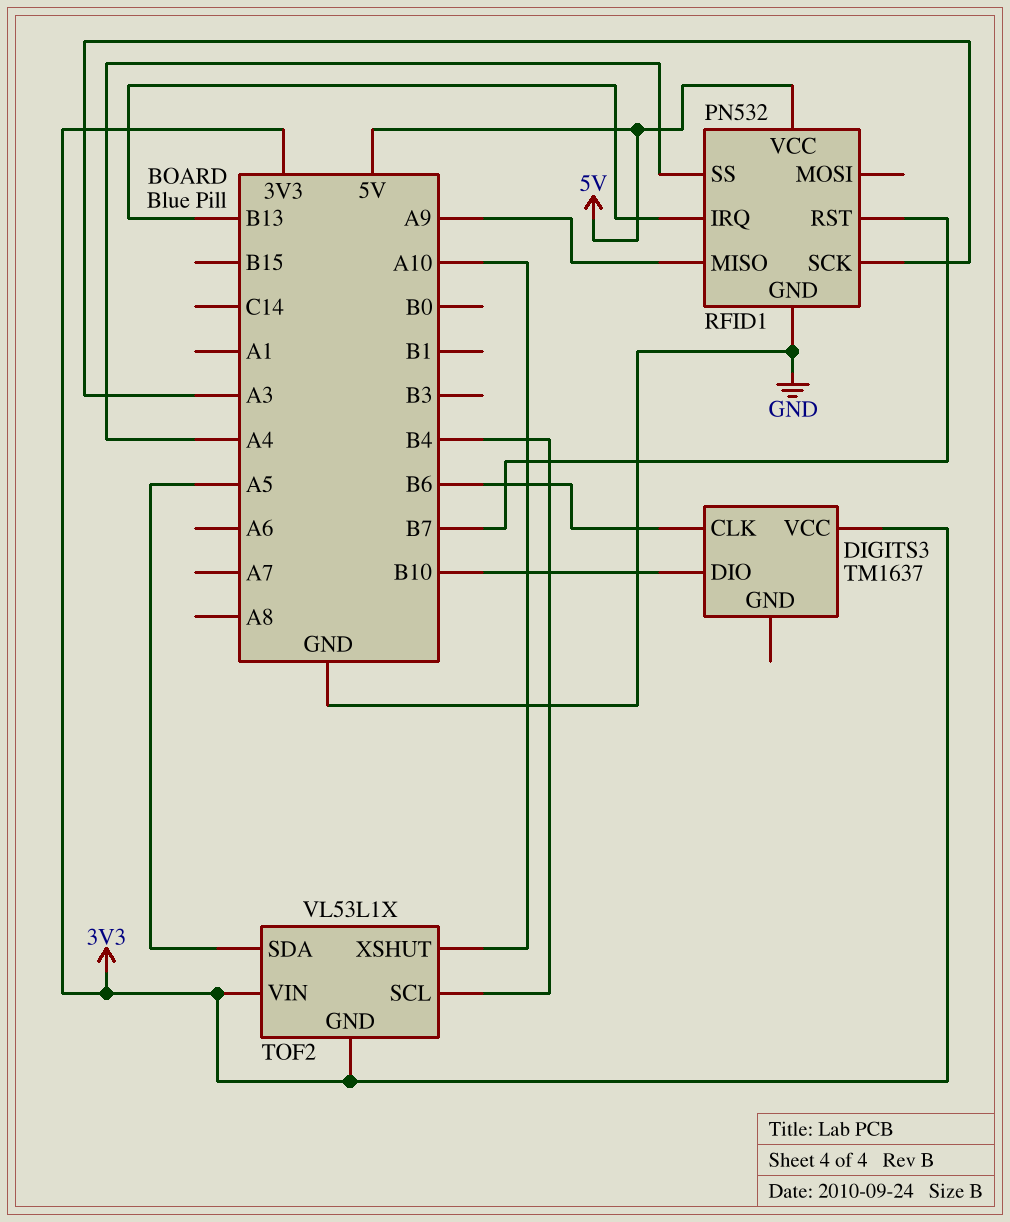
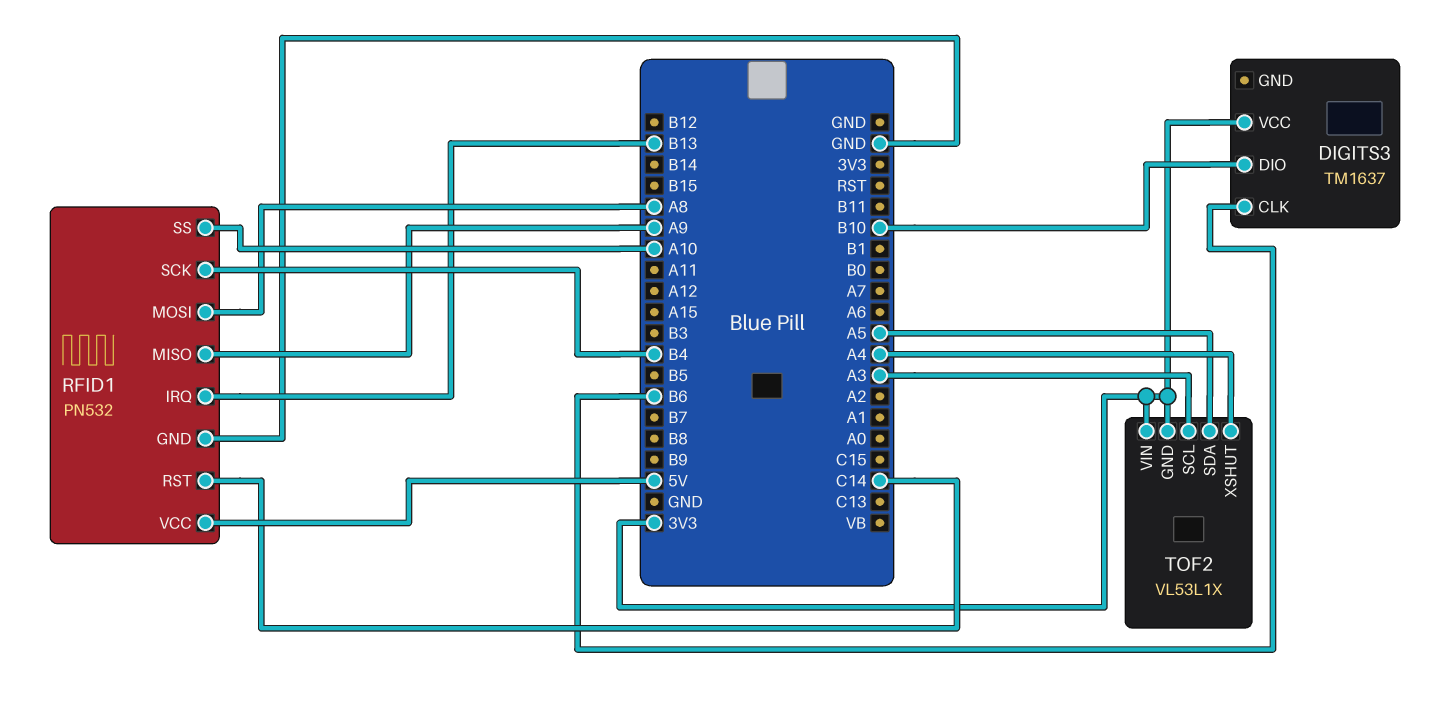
RFID1 pin MOSI: none -> A8
RFID1 pin RST: B7 -> C14
RFID1 pin SCK: A3 -> B4
RFID1 pin SS: A4 -> A10
TOF2 pin SCL: B4 -> A3
TOF2 pin XSHUT: A10 -> A4

